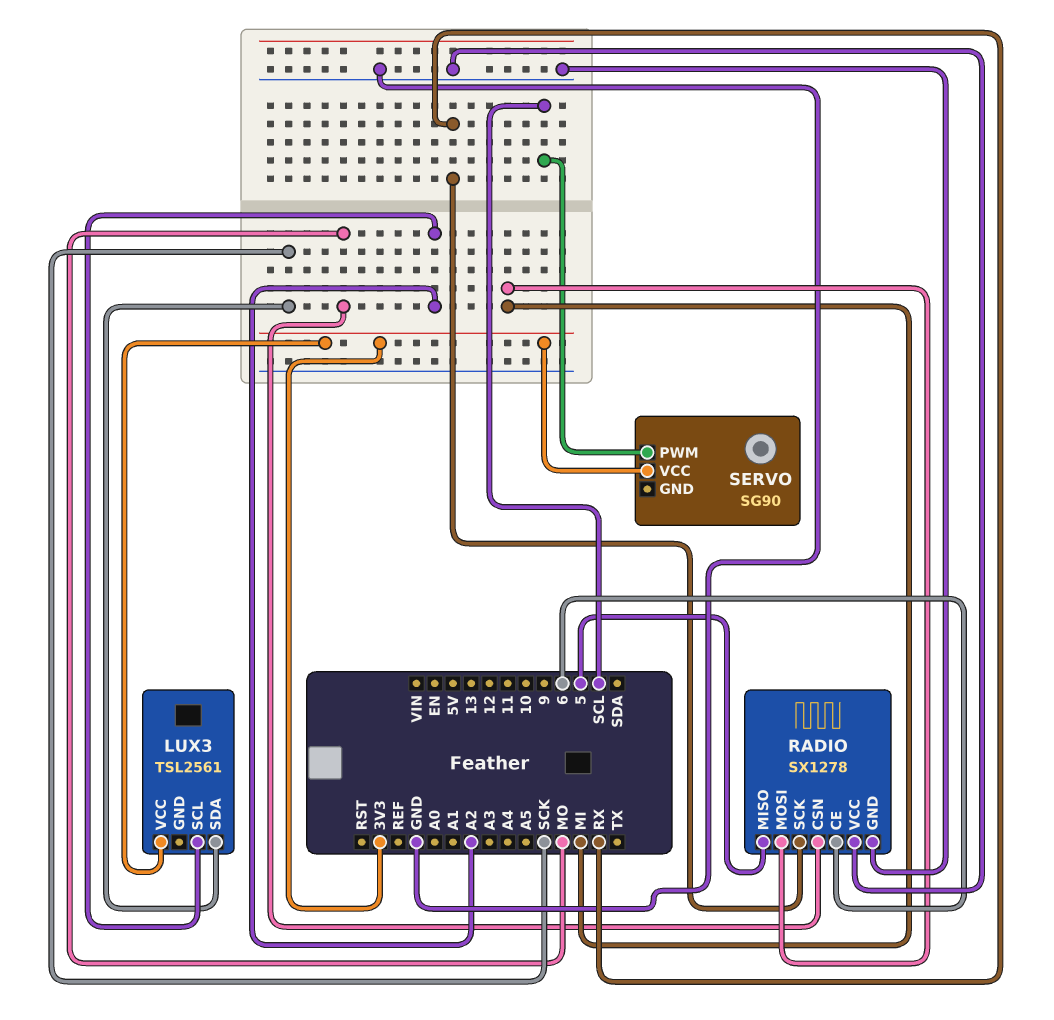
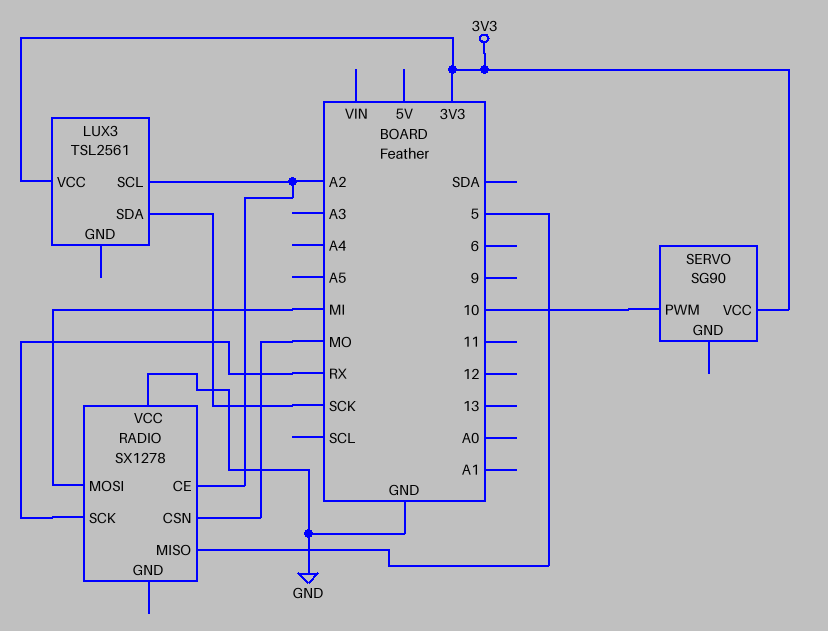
RADIO pin CE: 6 -> A2
RADIO pin GND: GND -> none
SERVO pin PWM: SCL -> 10

